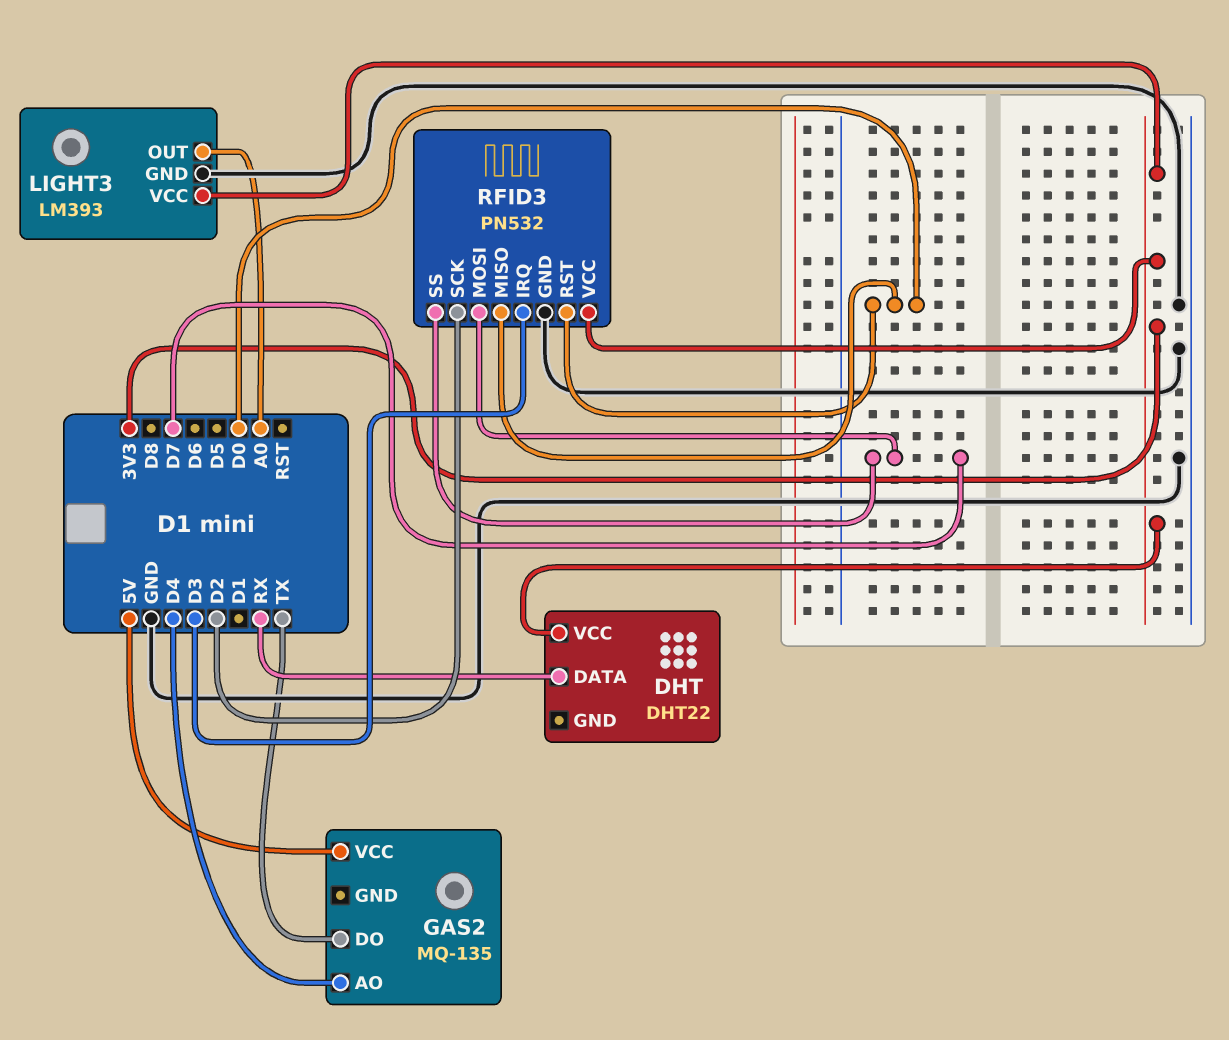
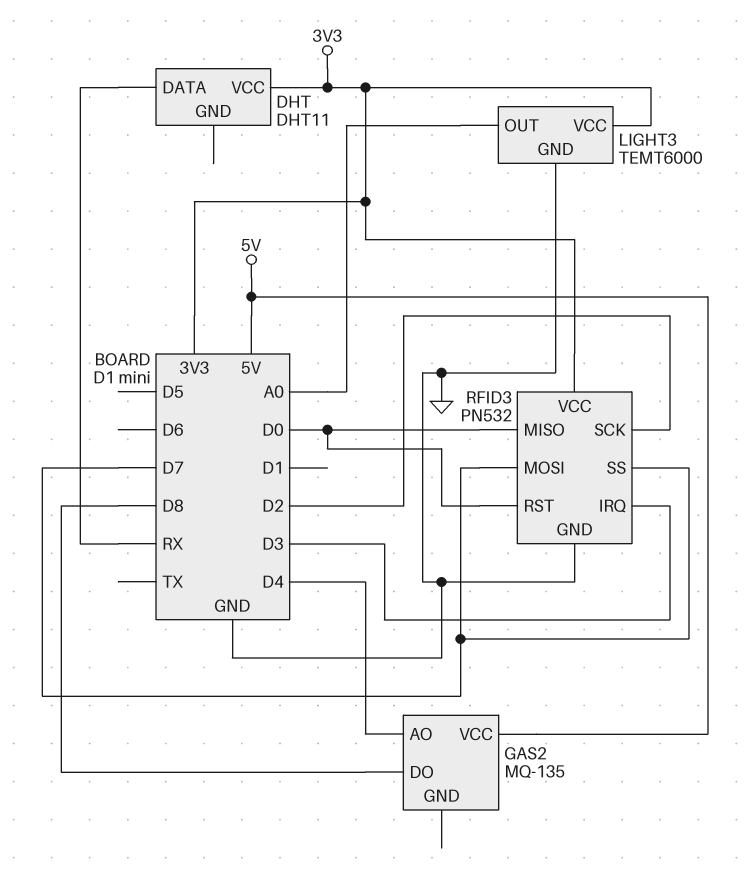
DHT: DHT22 -> DHT11
GAS2 pin DO: TX -> D8
LIGHT3: LM393 -> TEMT6000

